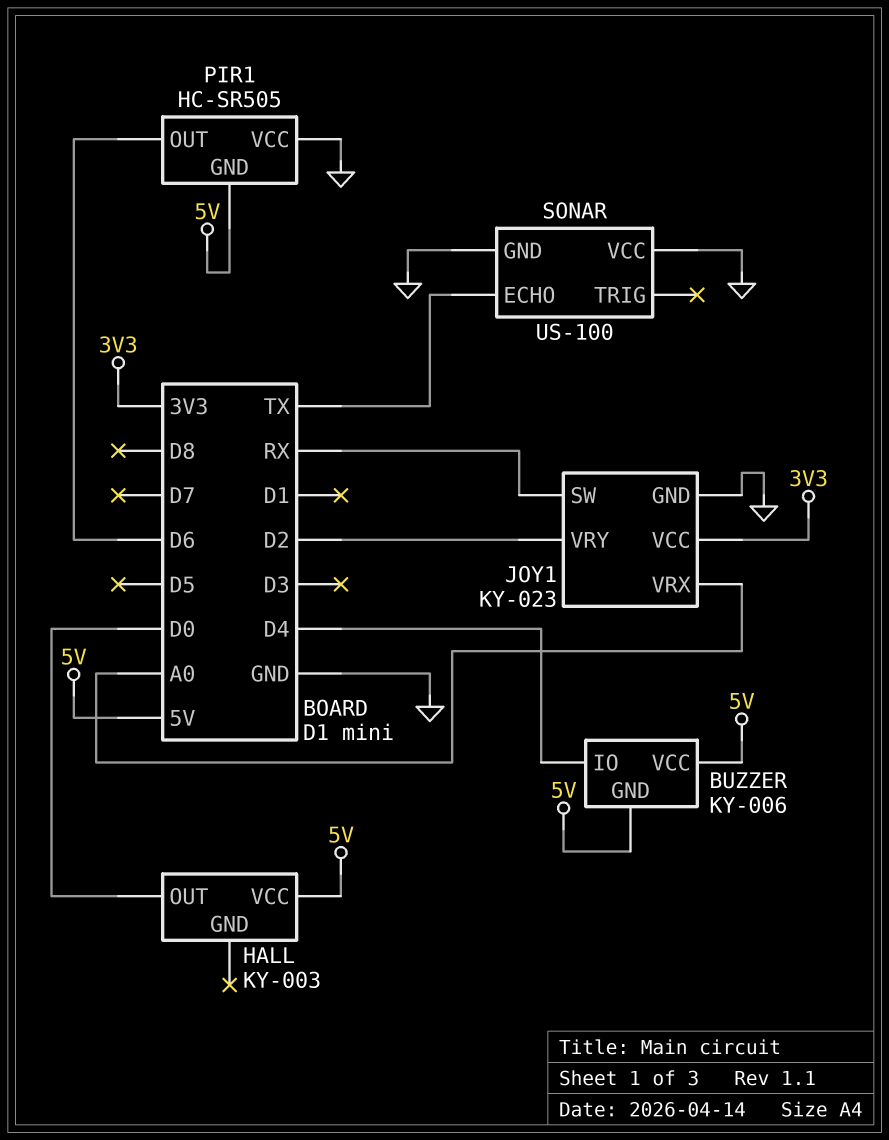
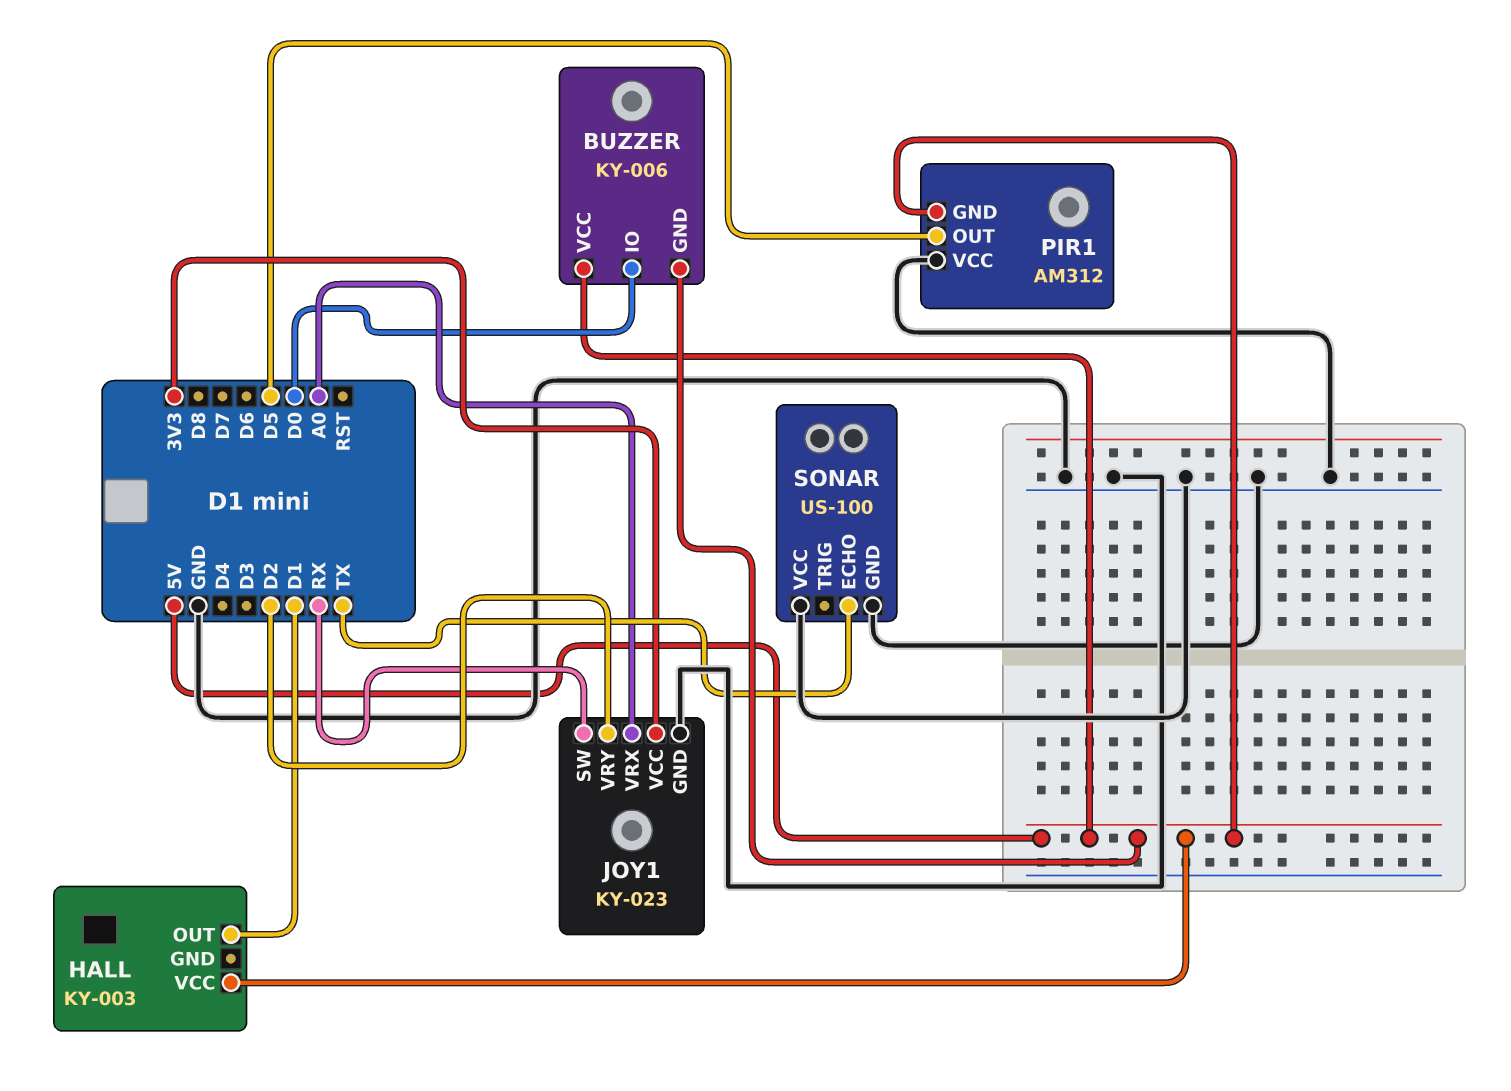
BUZZER pin IO: D4 -> D0
HALL pin OUT: D0 -> D1
PIR1: HC-SR505 -> AM312
PIR1 pin OUT: D6 -> D5

